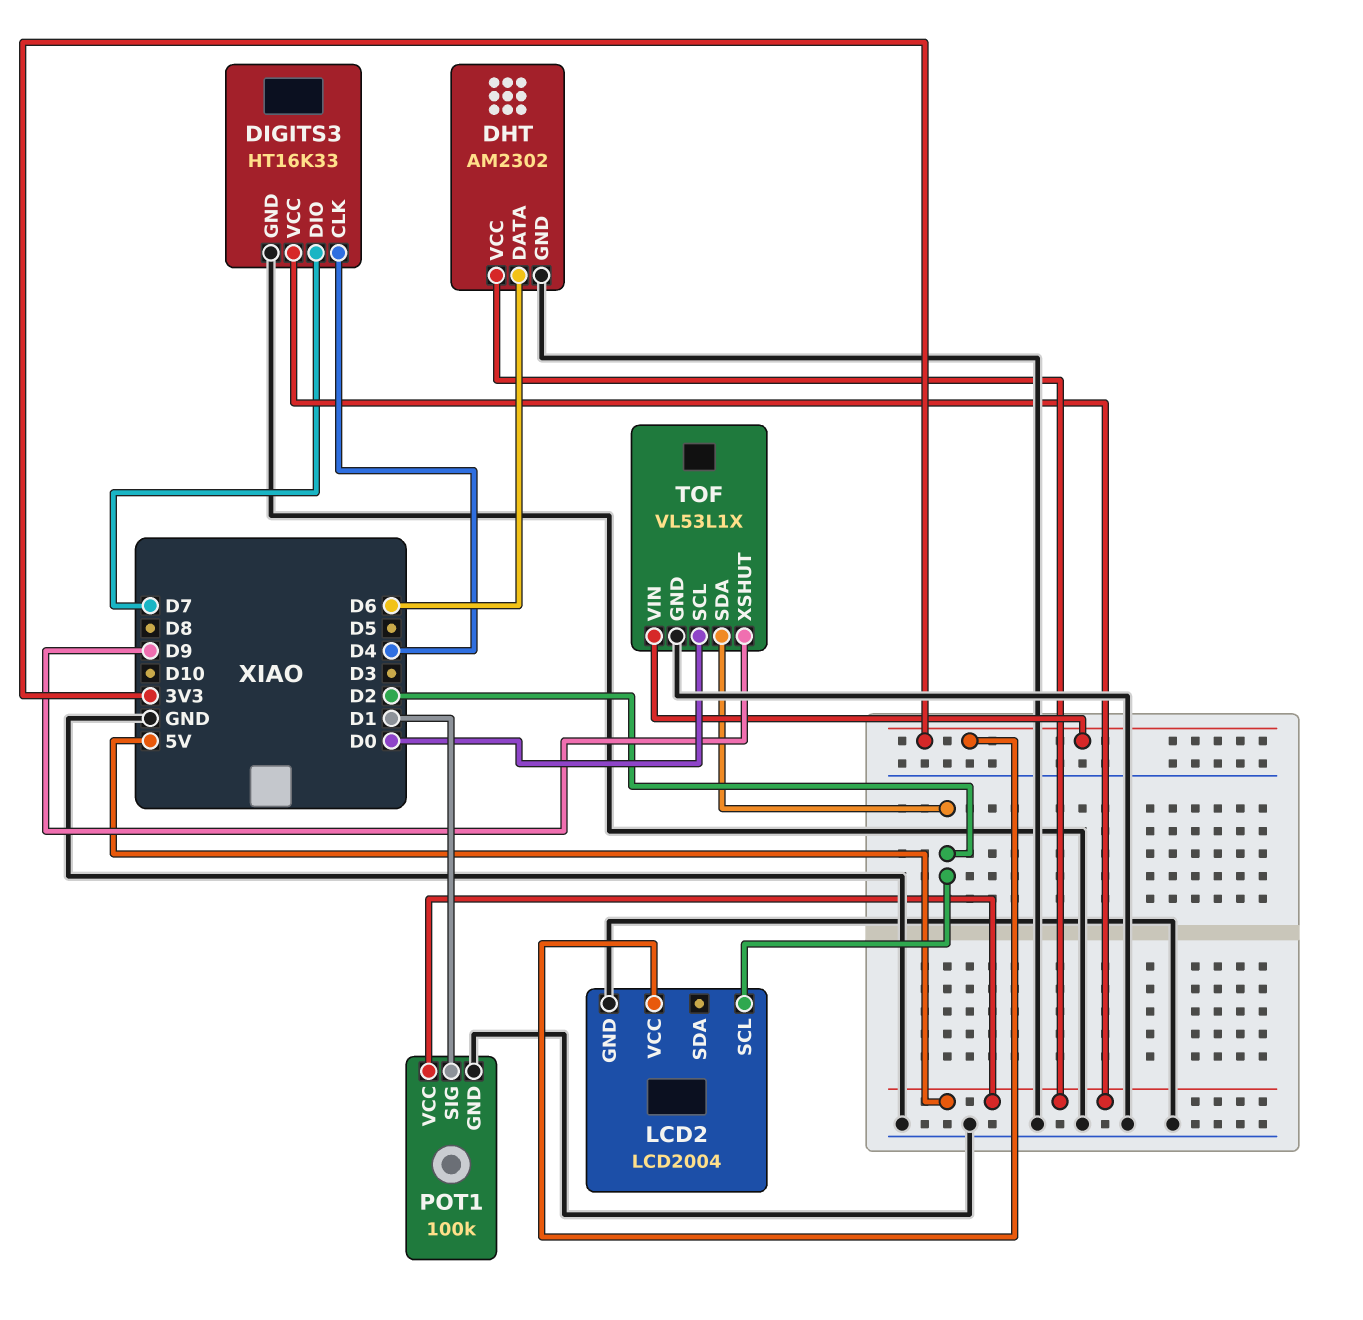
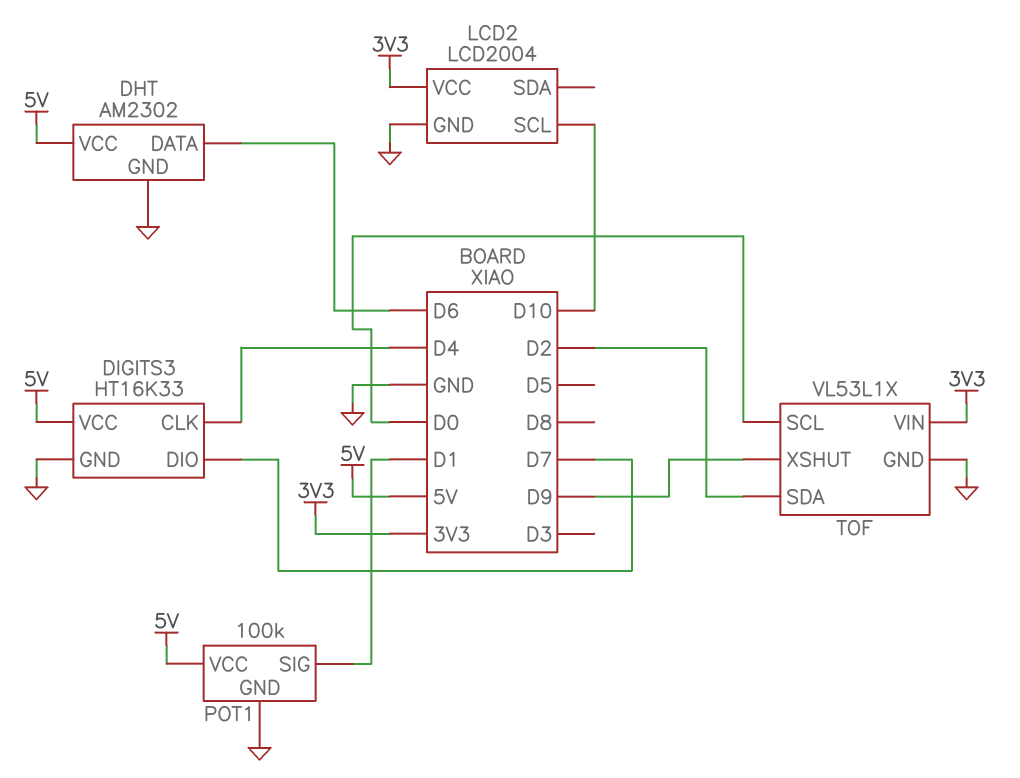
LCD2 pin SCL: D2 -> D10

